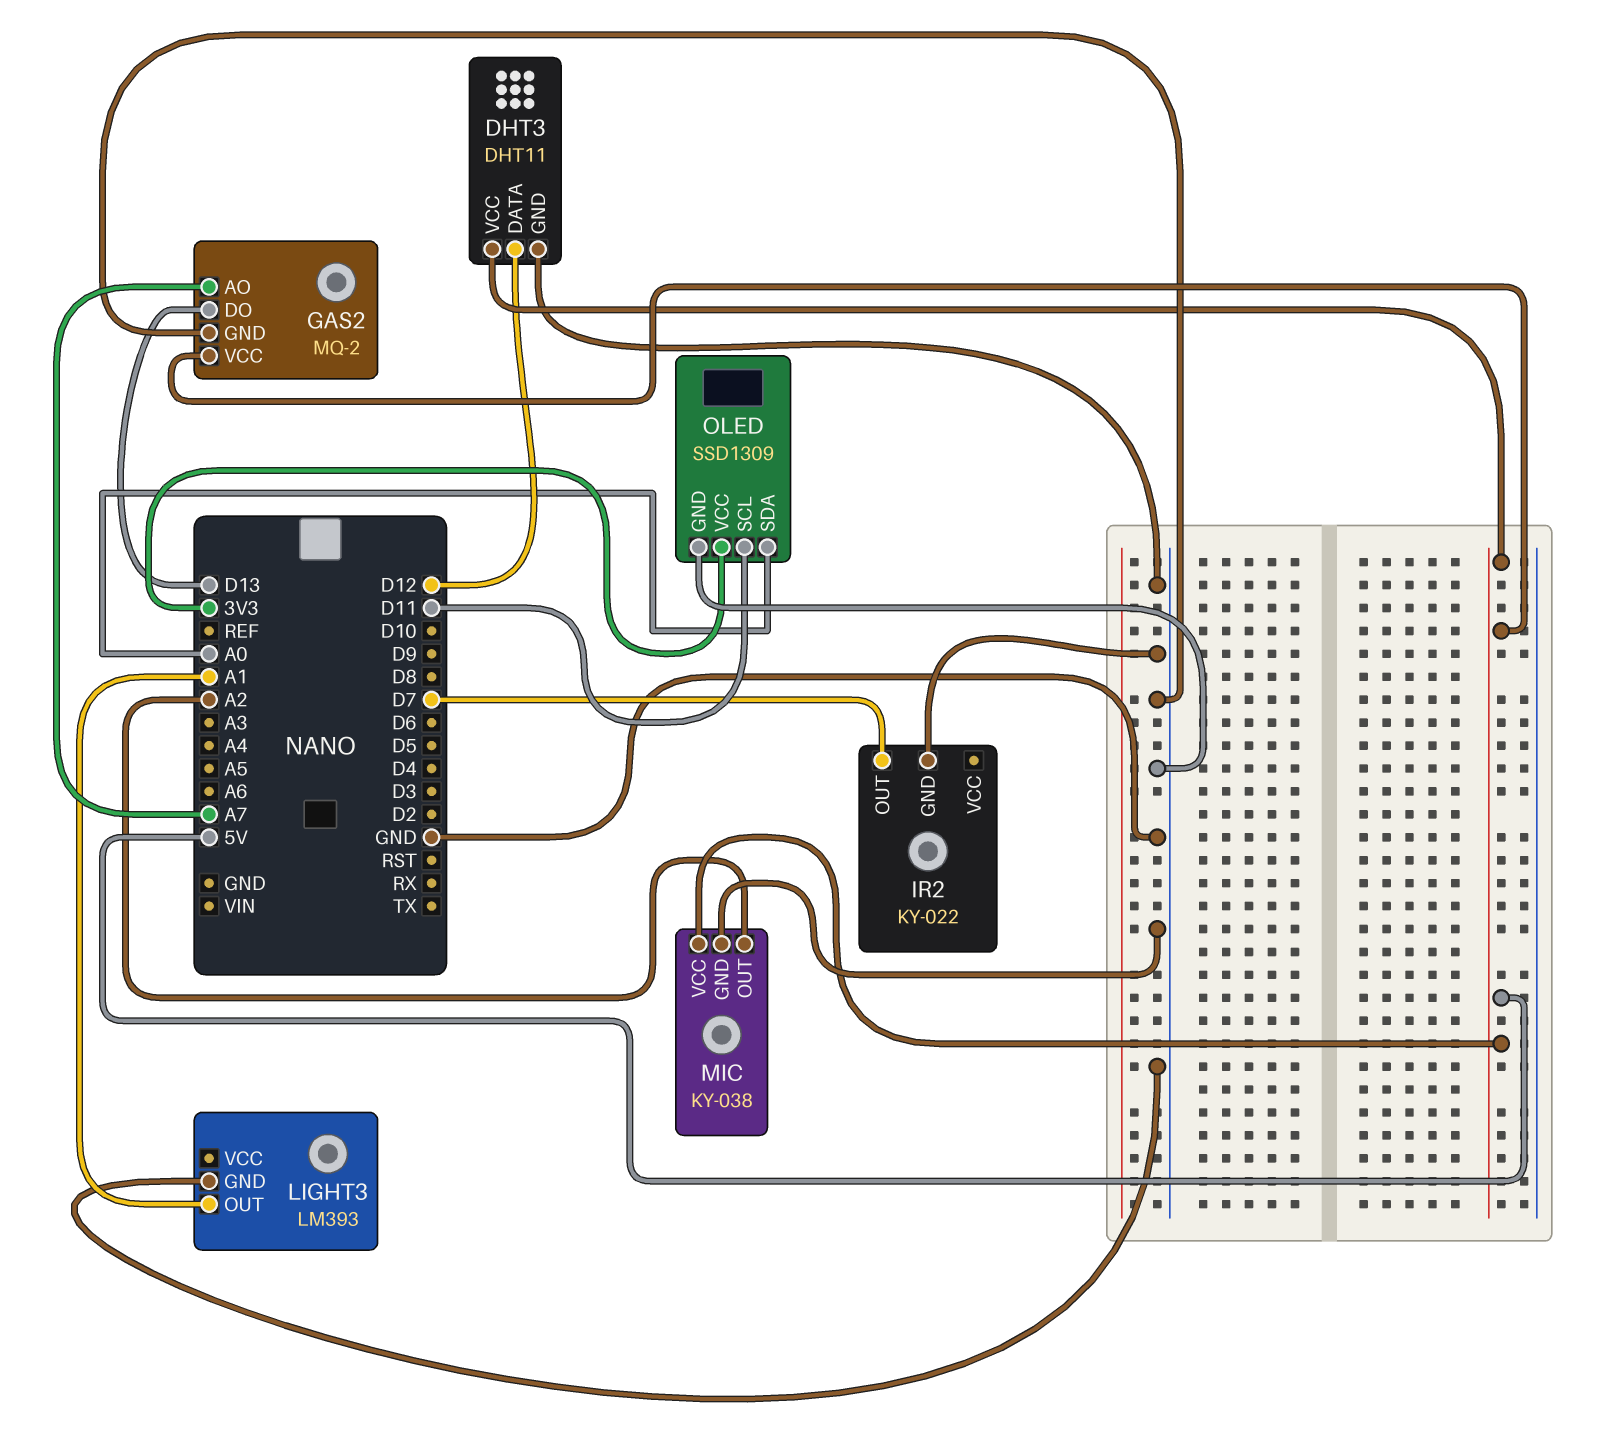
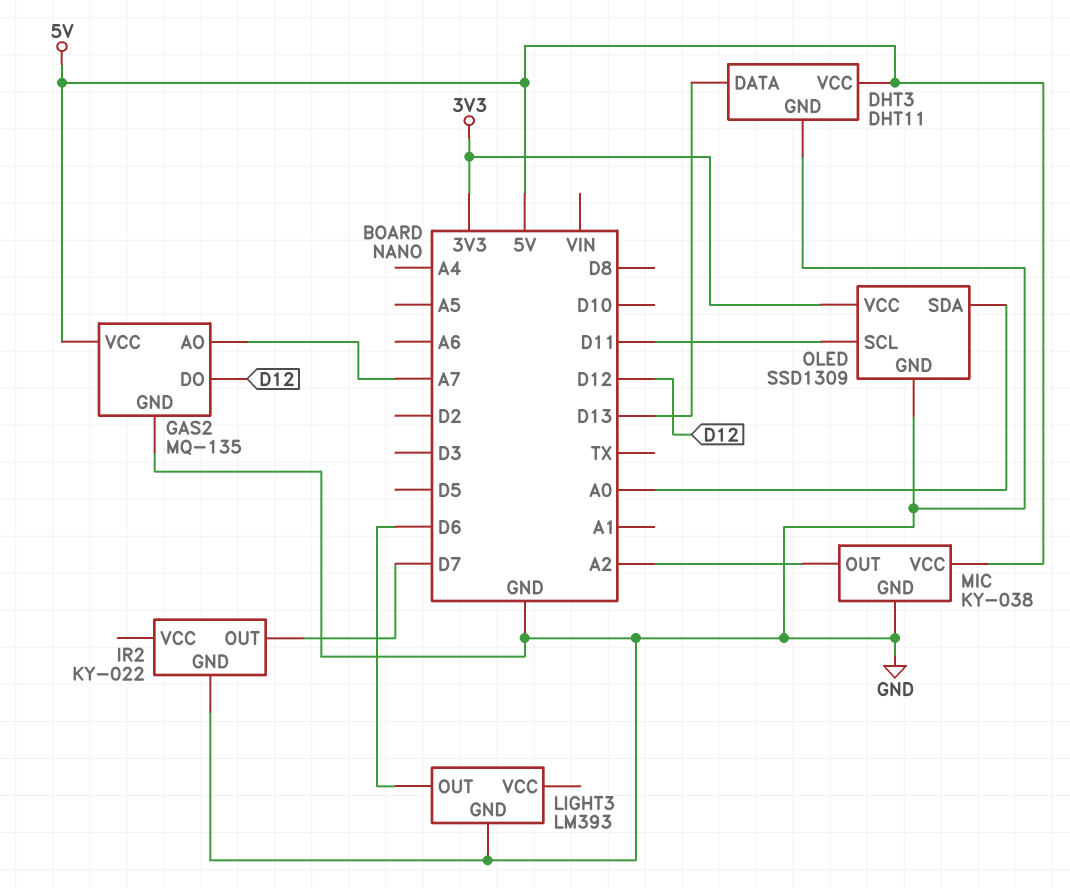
DHT3 pin DATA: D12 -> D13
GAS2: MQ-2 -> MQ-135
GAS2 pin DO: D13 -> D12
LIGHT3 pin OUT: A1 -> D6

